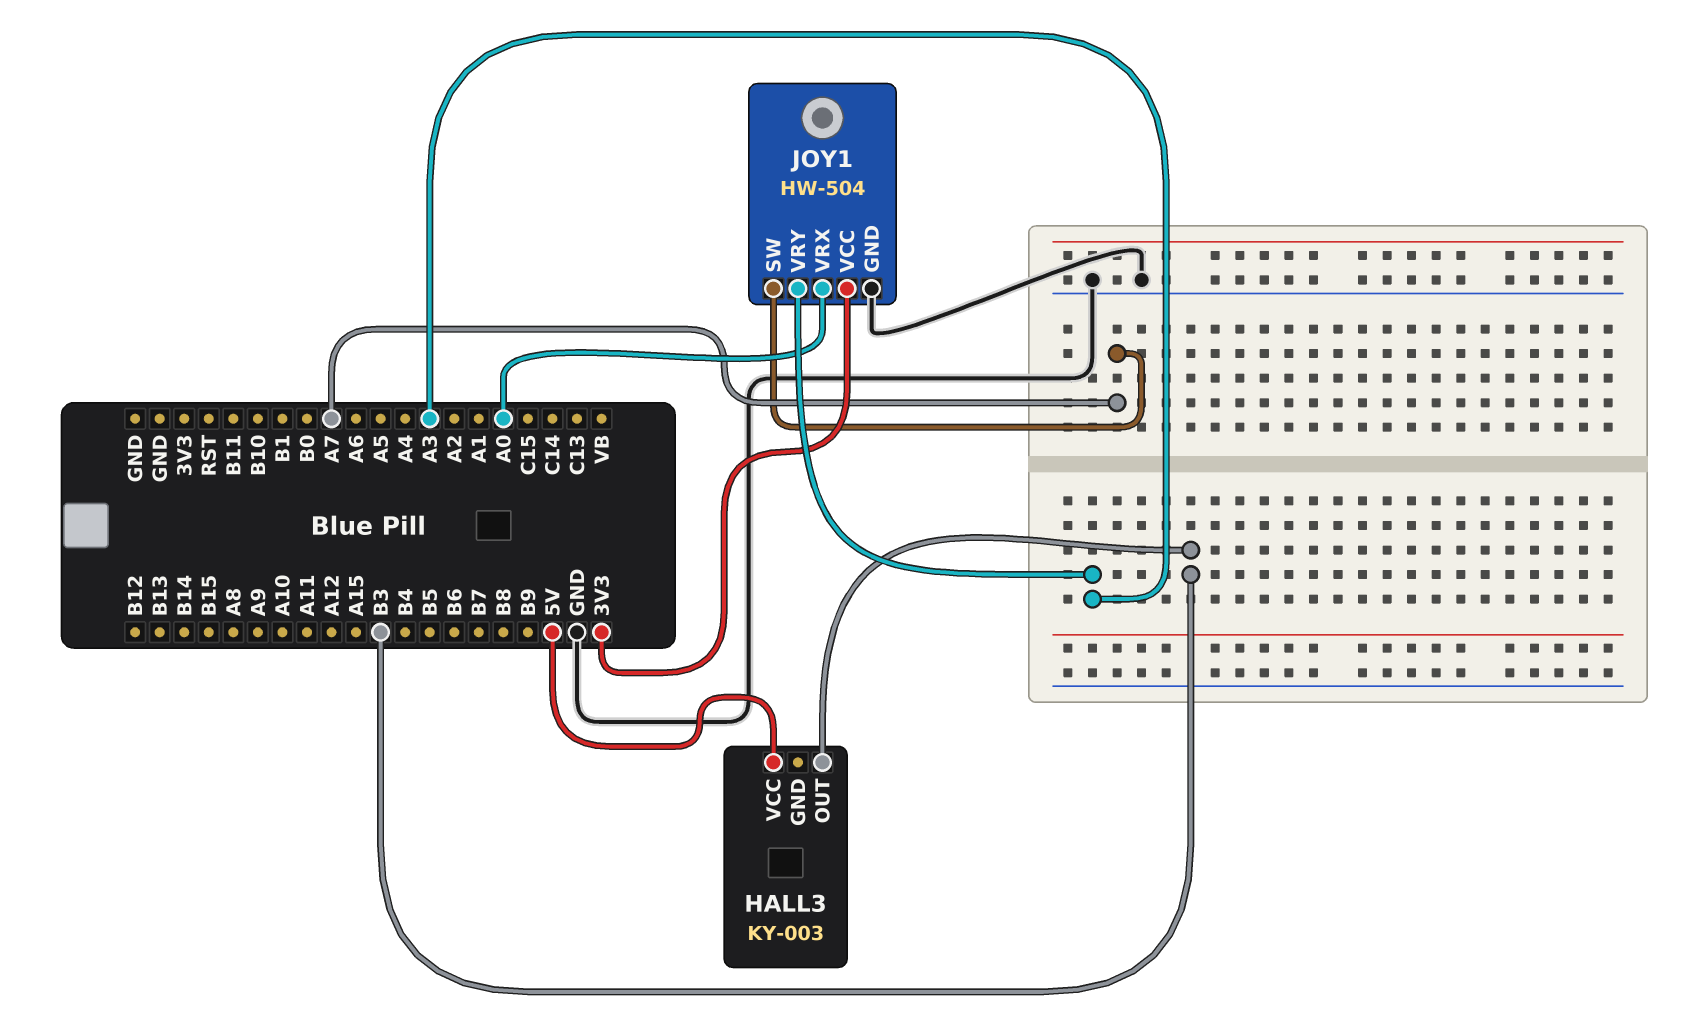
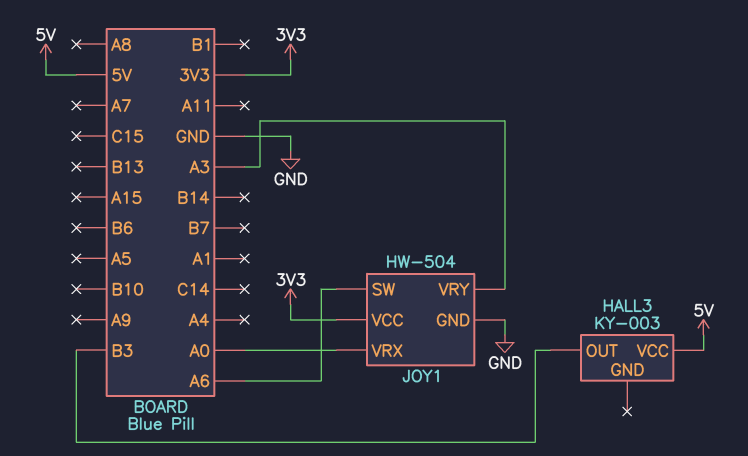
JOY1 pin SW: A7 -> A6

